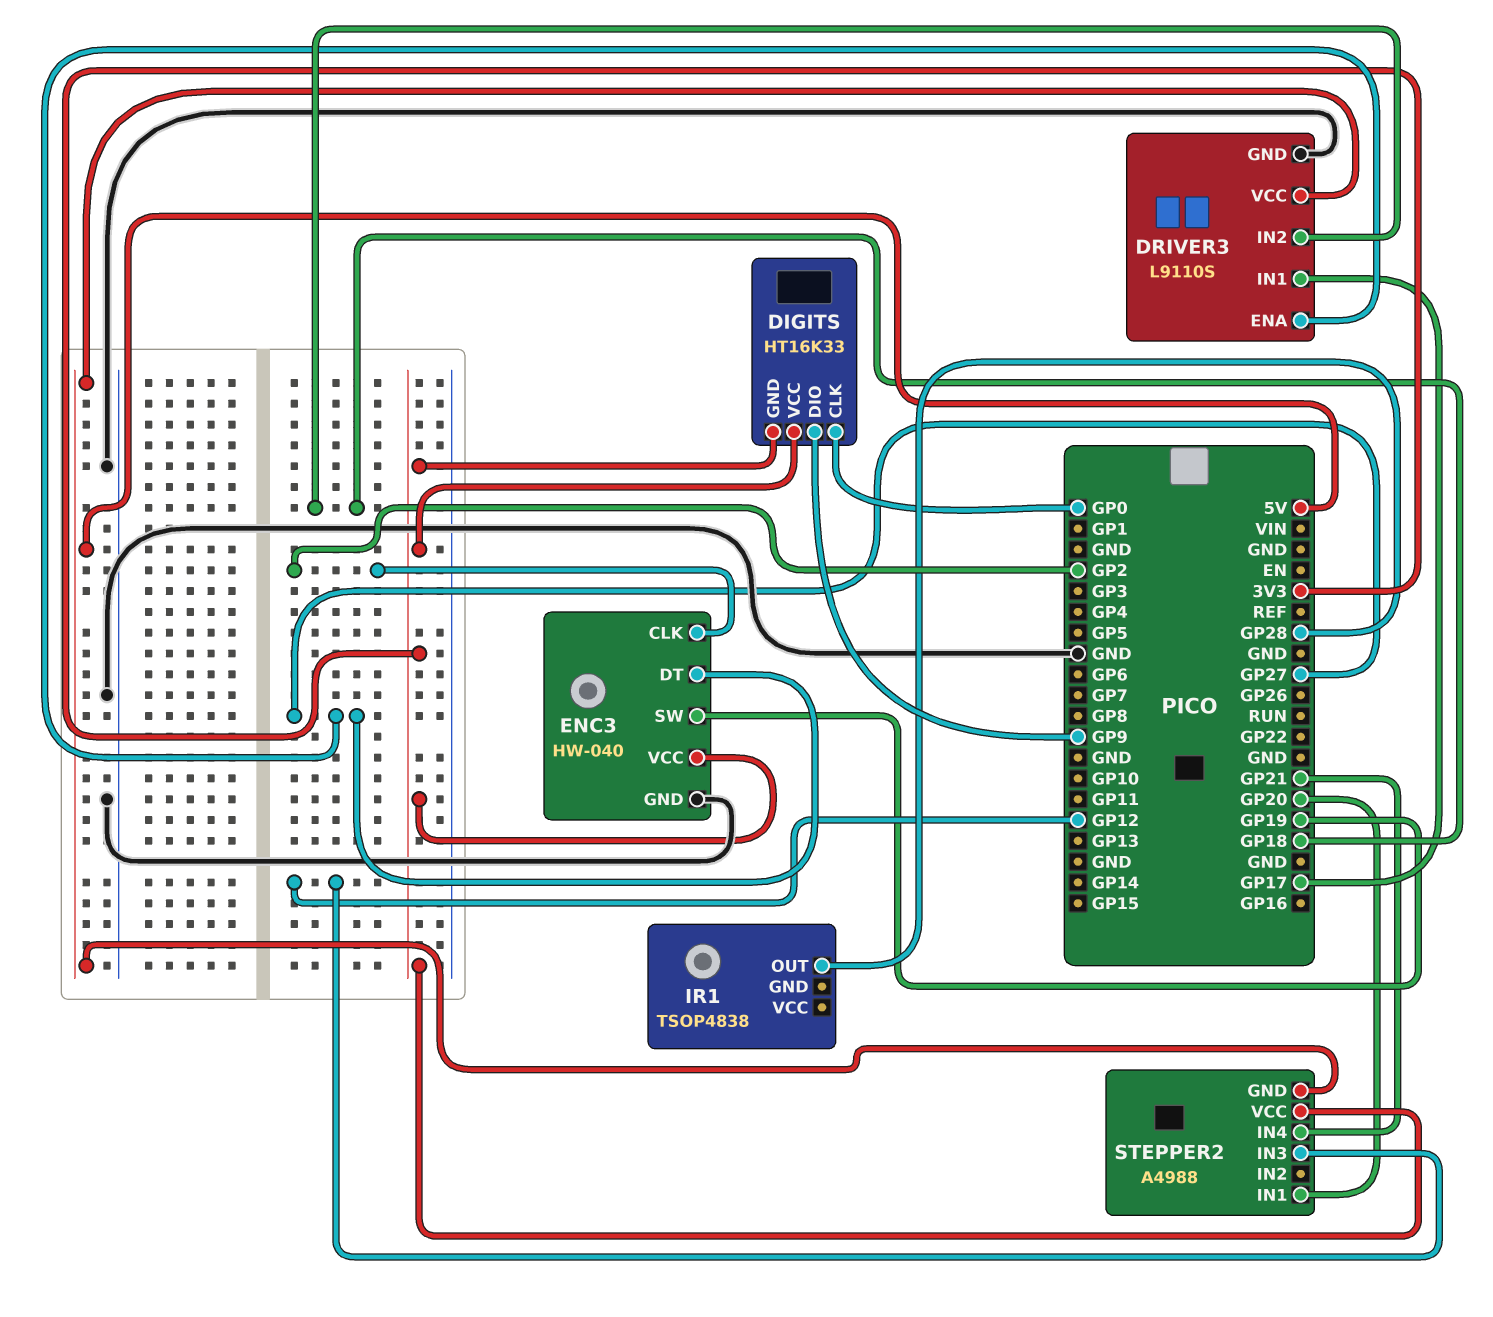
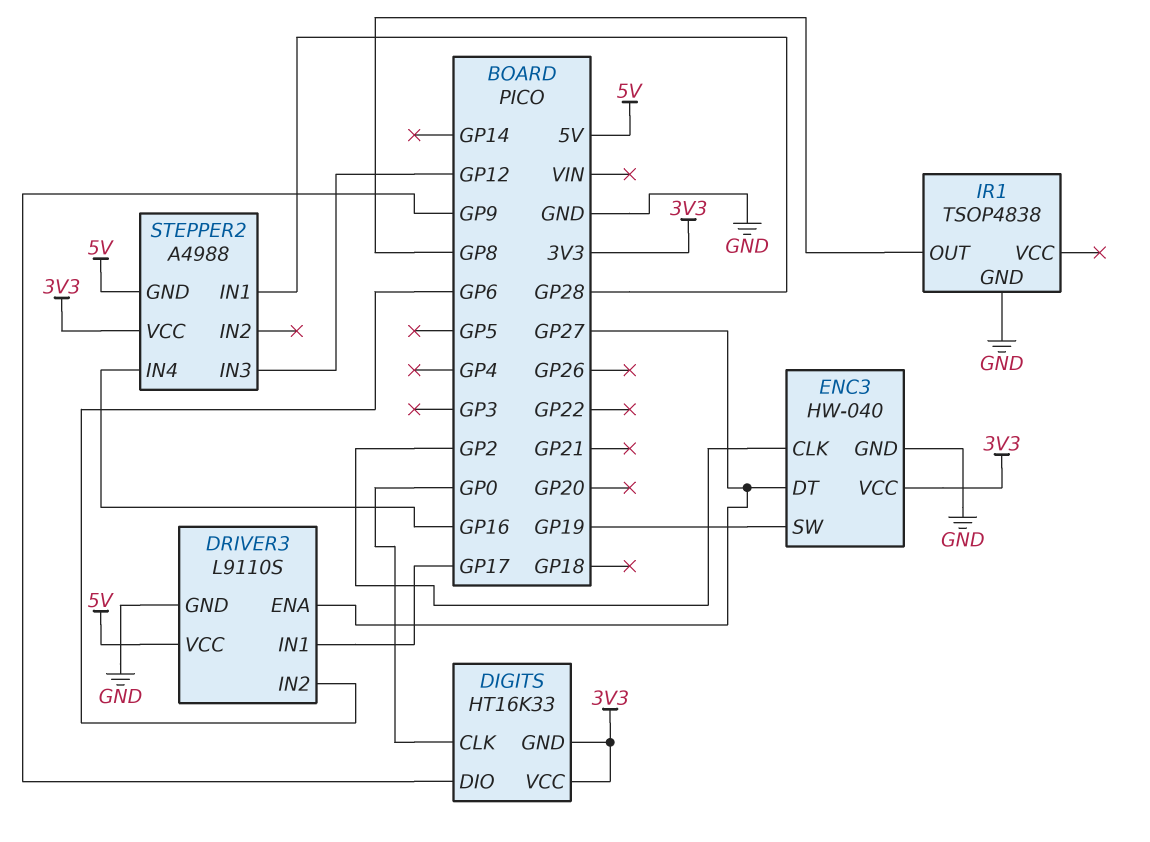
DRIVER3 pin IN2: GP18 -> GP6
IR1 pin GND: none -> GND
IR1 pin OUT: GP28 -> GP8
STEPPER2 pin IN1: GP20 -> GP28
STEPPER2 pin IN4: GP21 -> GP16

